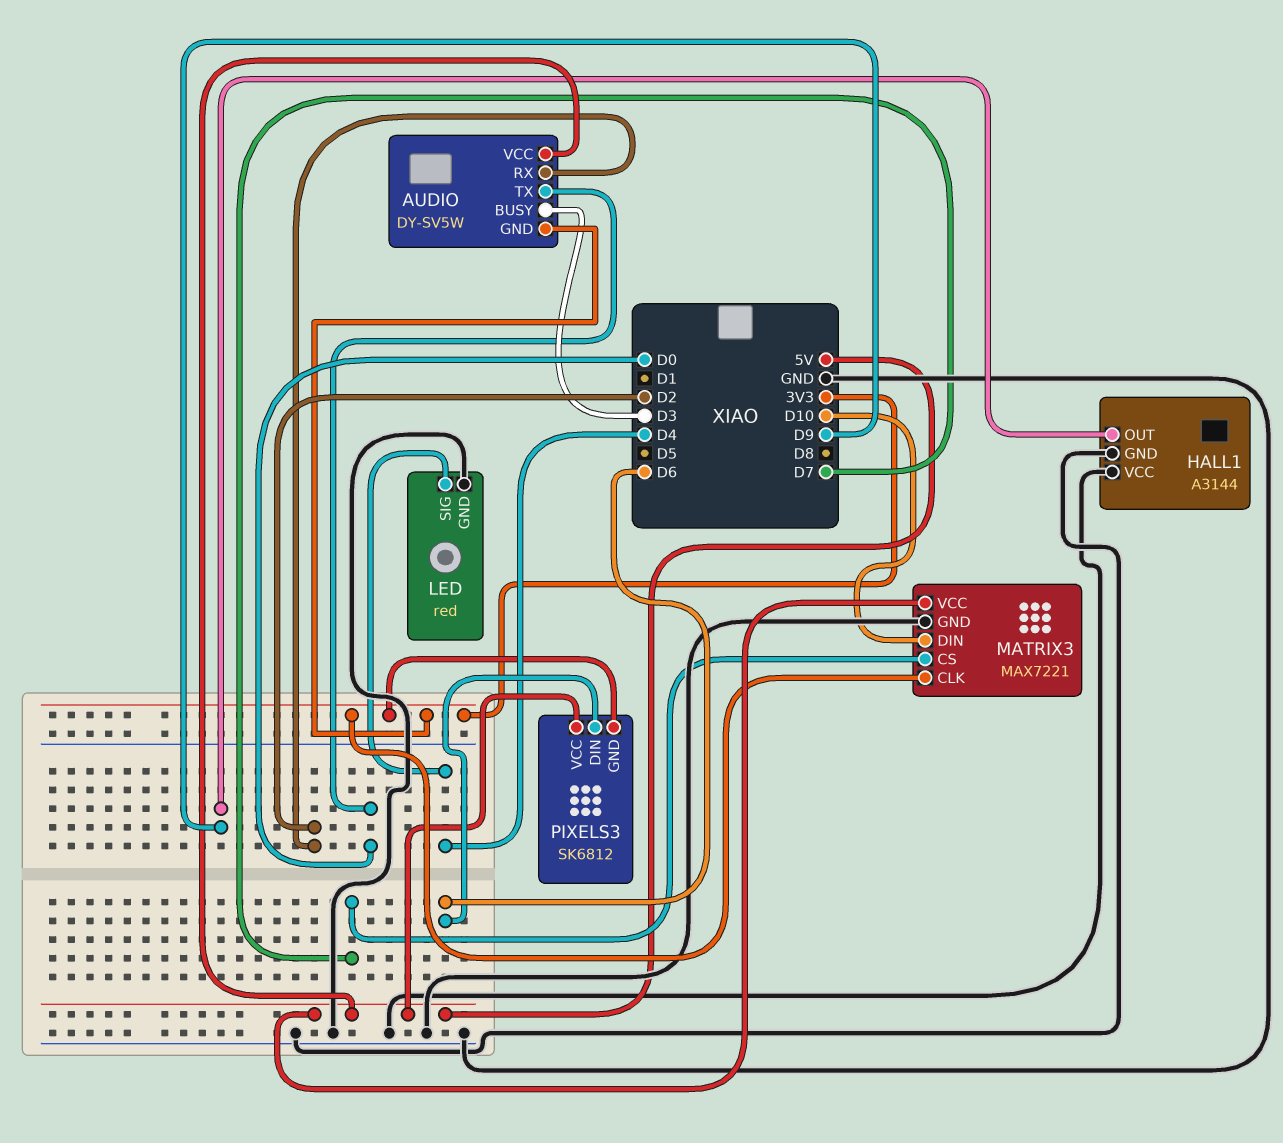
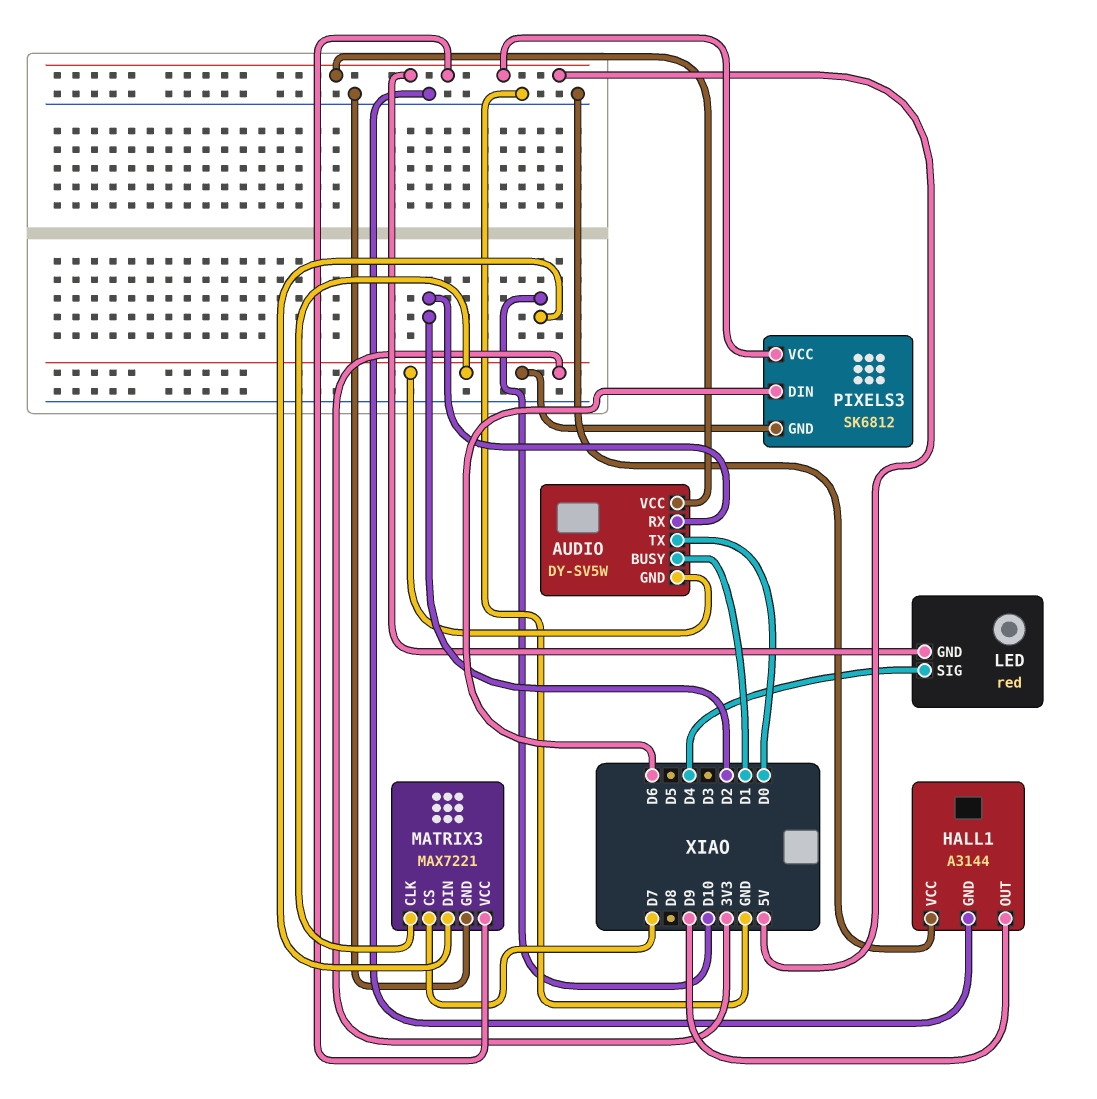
AUDIO pin BUSY: D3 -> D1
LED pin GND: GND -> 5V

